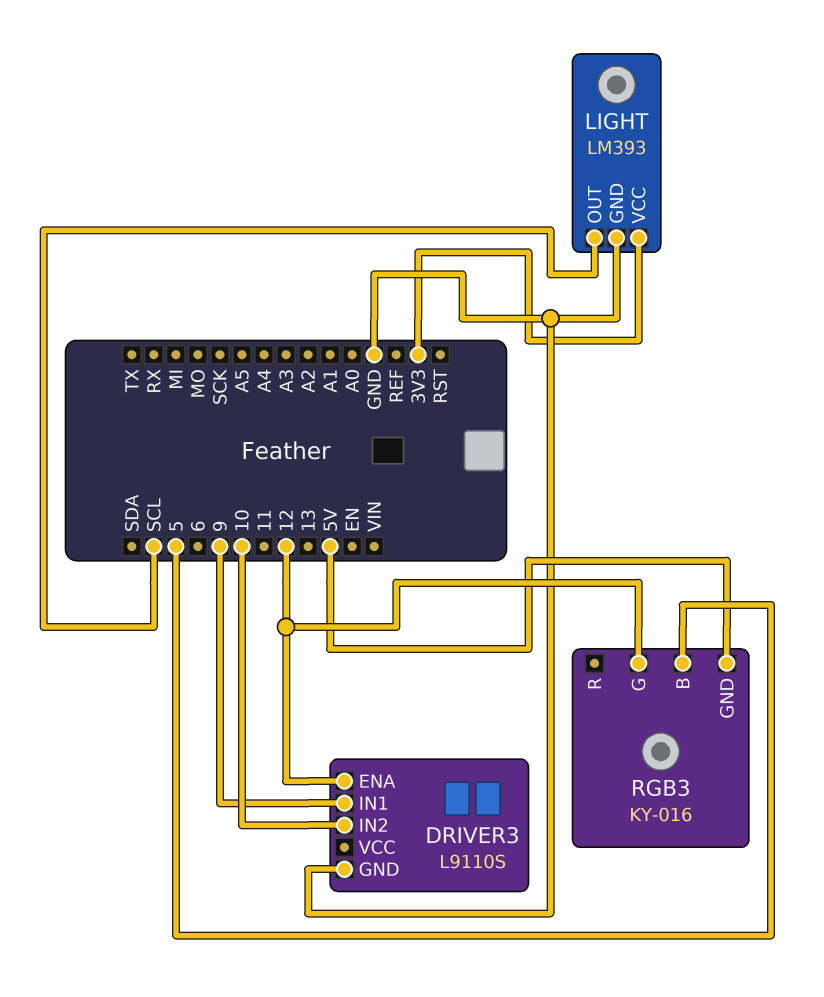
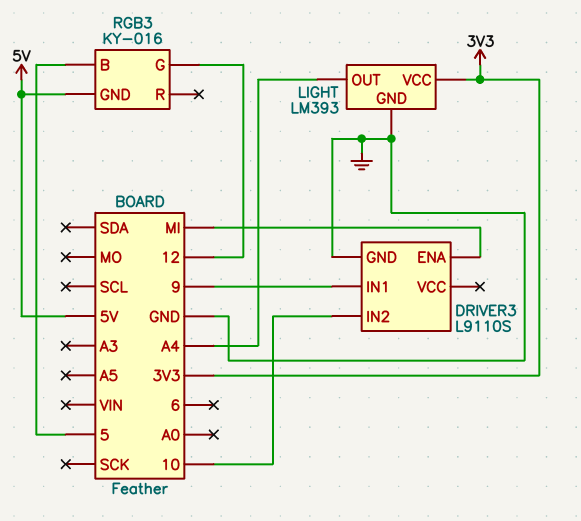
DRIVER3 pin ENA: 12 -> MI
LIGHT pin OUT: SCL -> A4

